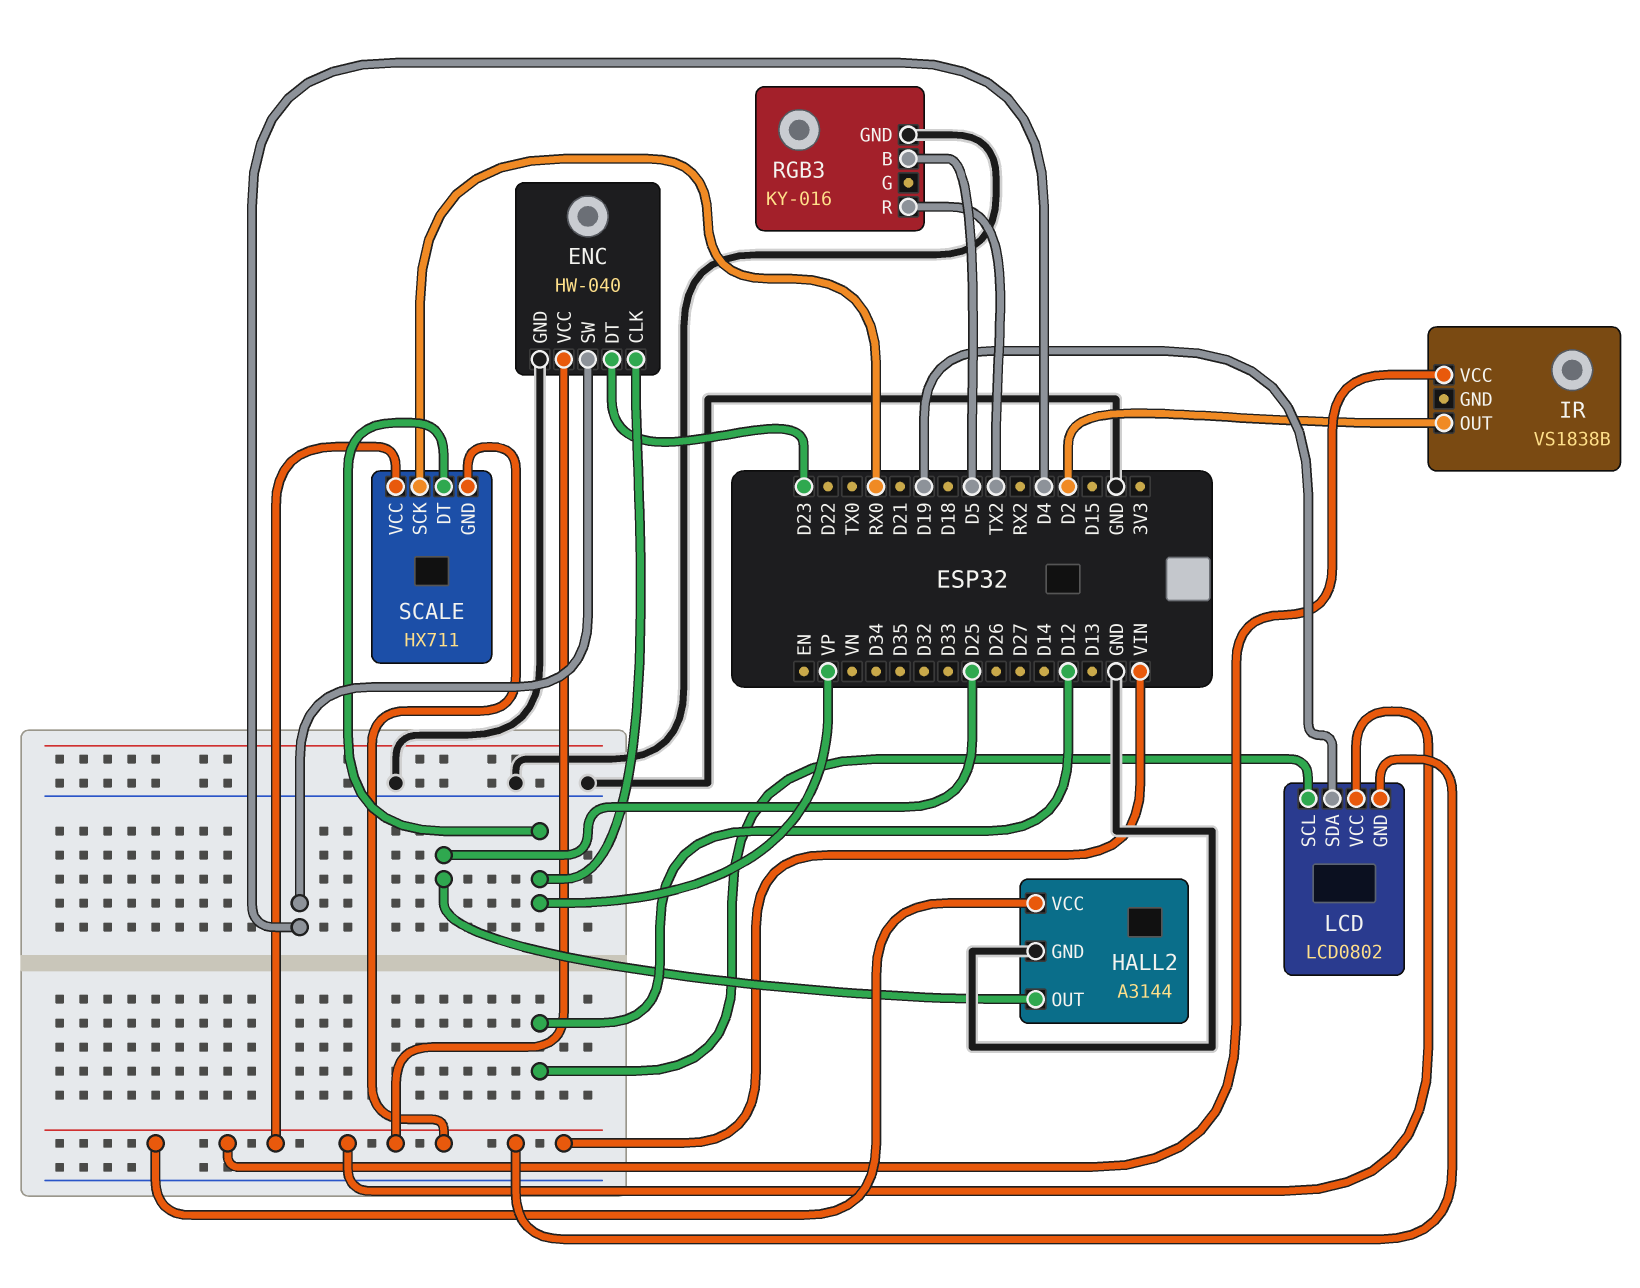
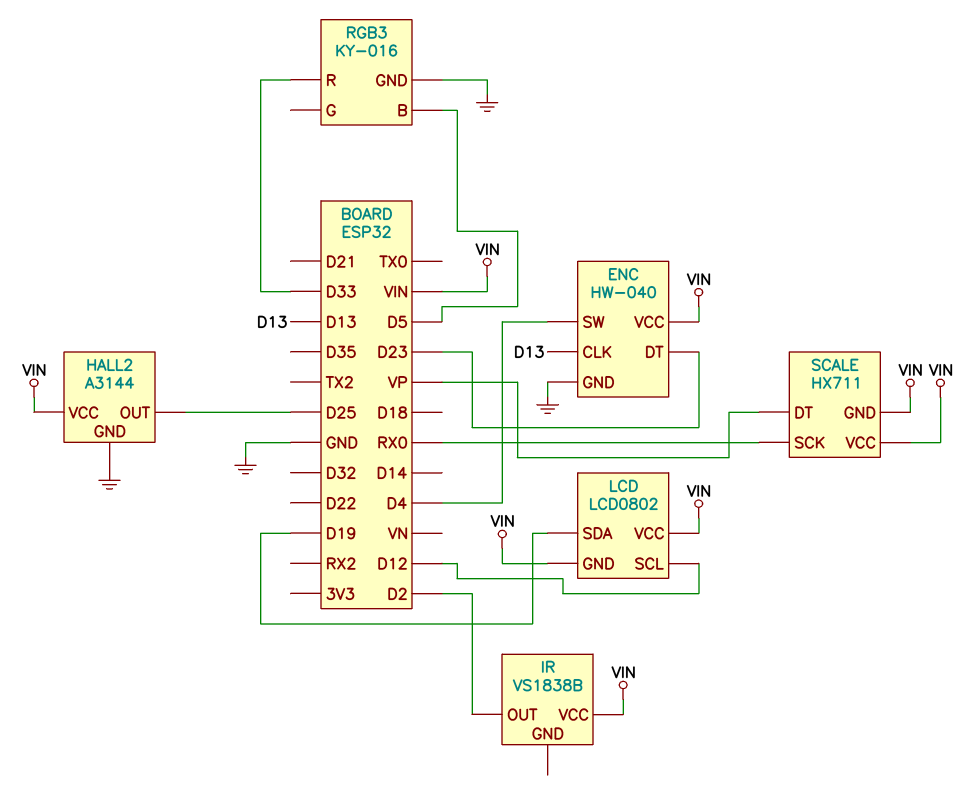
ENC pin CLK: VP -> D13
RGB3 pin R: TX2 -> D33

